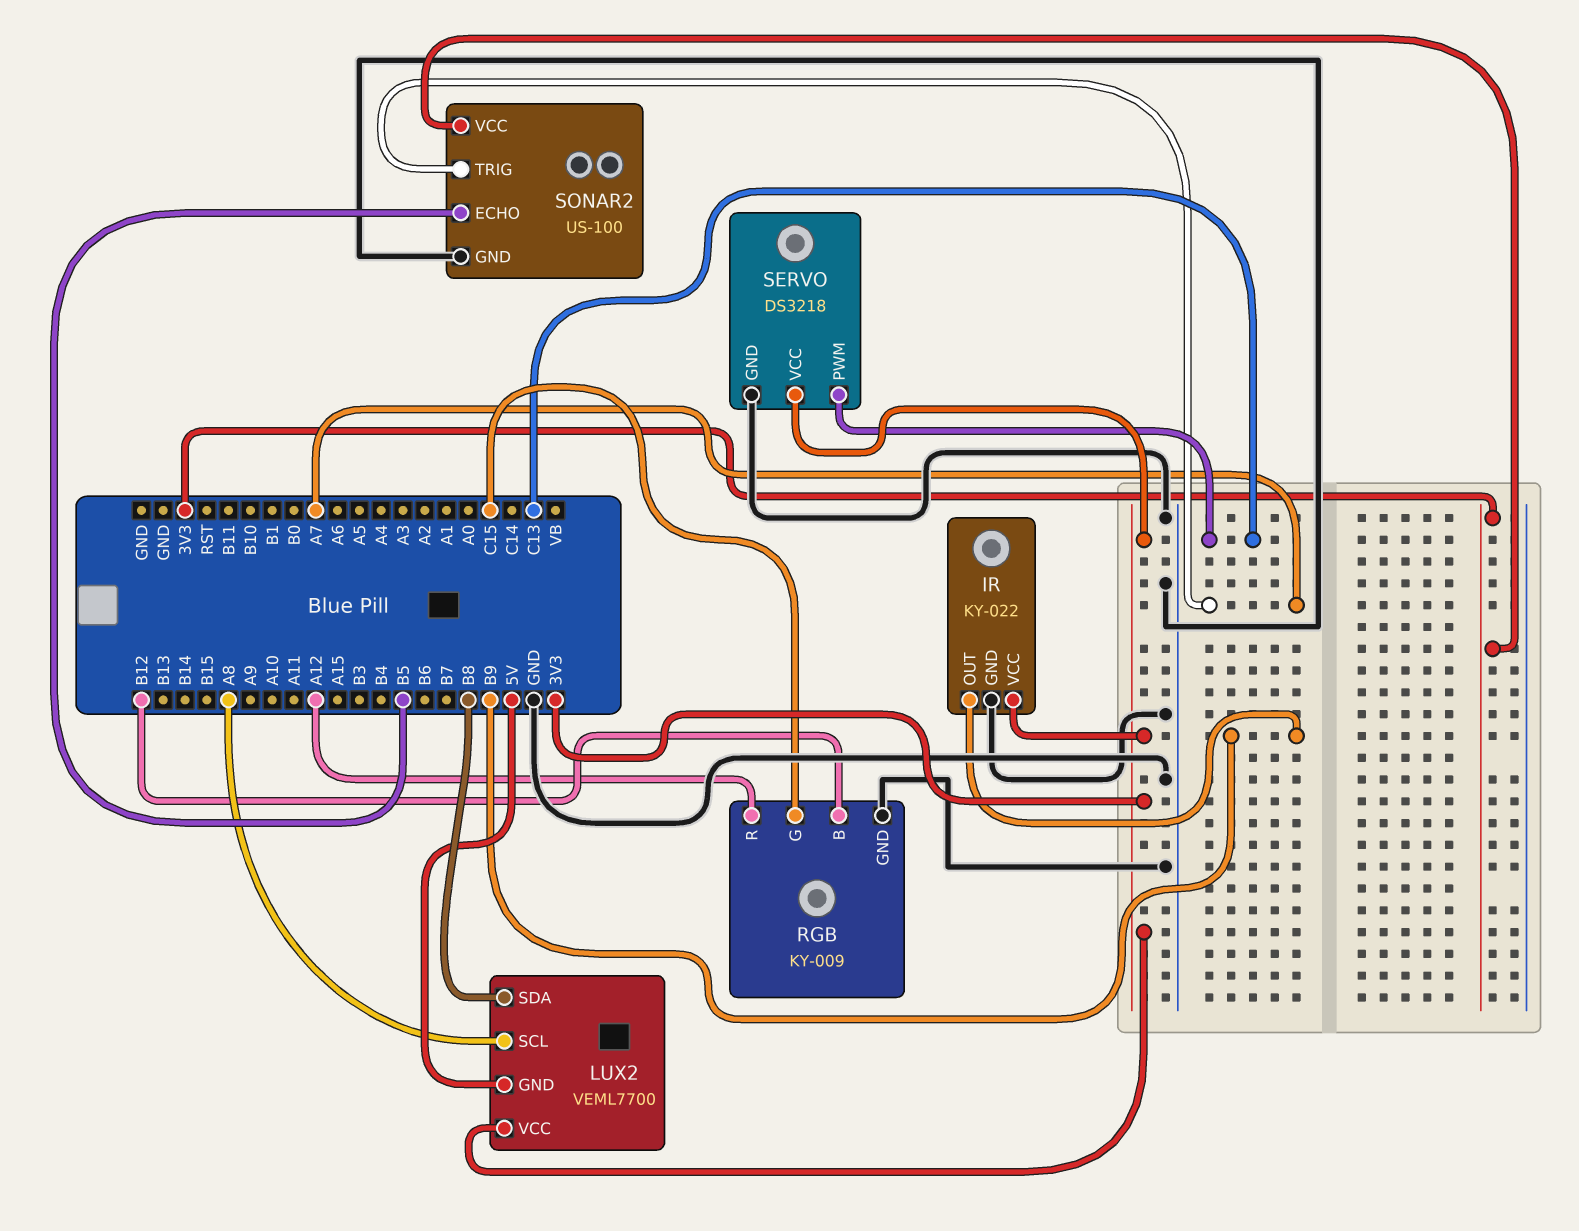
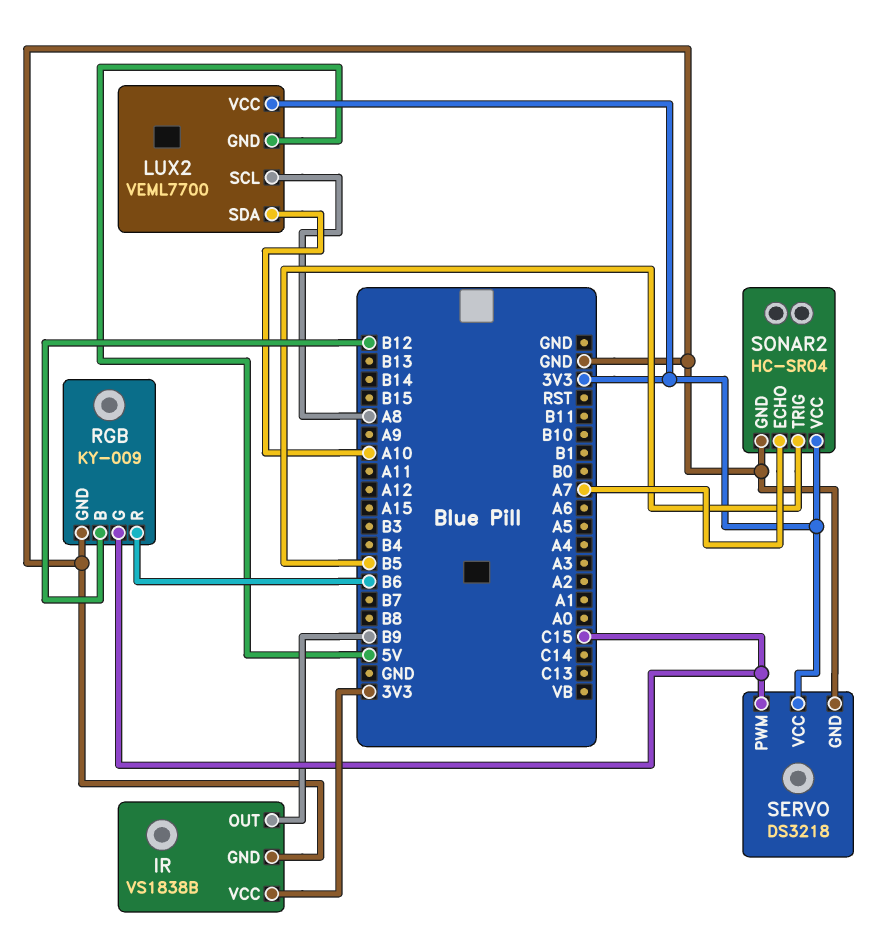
IR: KY-022 -> VS1838B
LUX2 pin SDA: B8 -> A10
RGB pin R: A12 -> B6
SERVO pin PWM: C13 -> C15
SONAR2: US-100 -> HC-SR04
SONAR2 pin ECHO: B5 -> A7
SONAR2 pin TRIG: A7 -> B5

